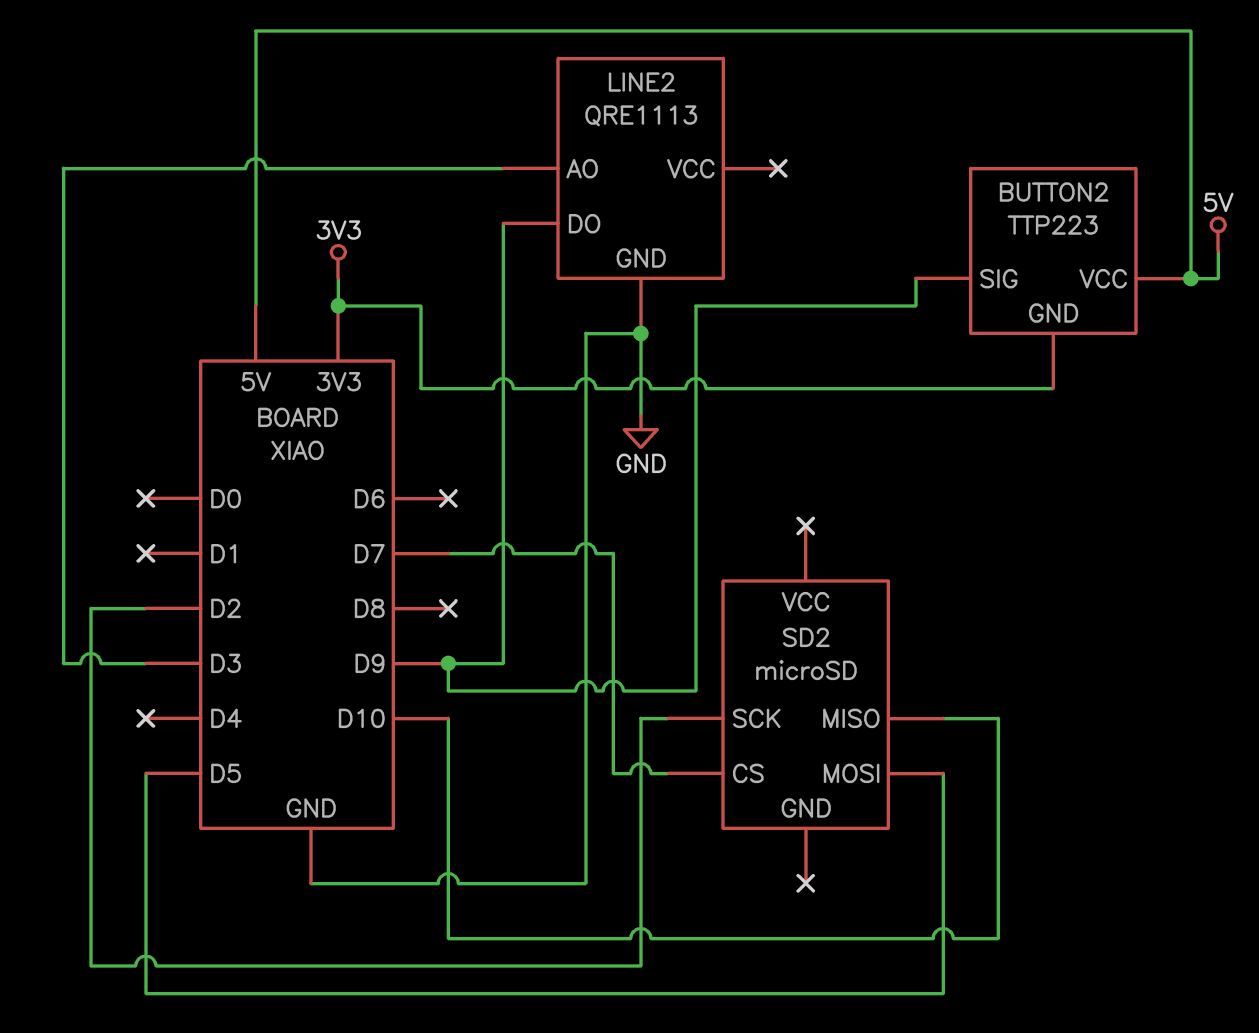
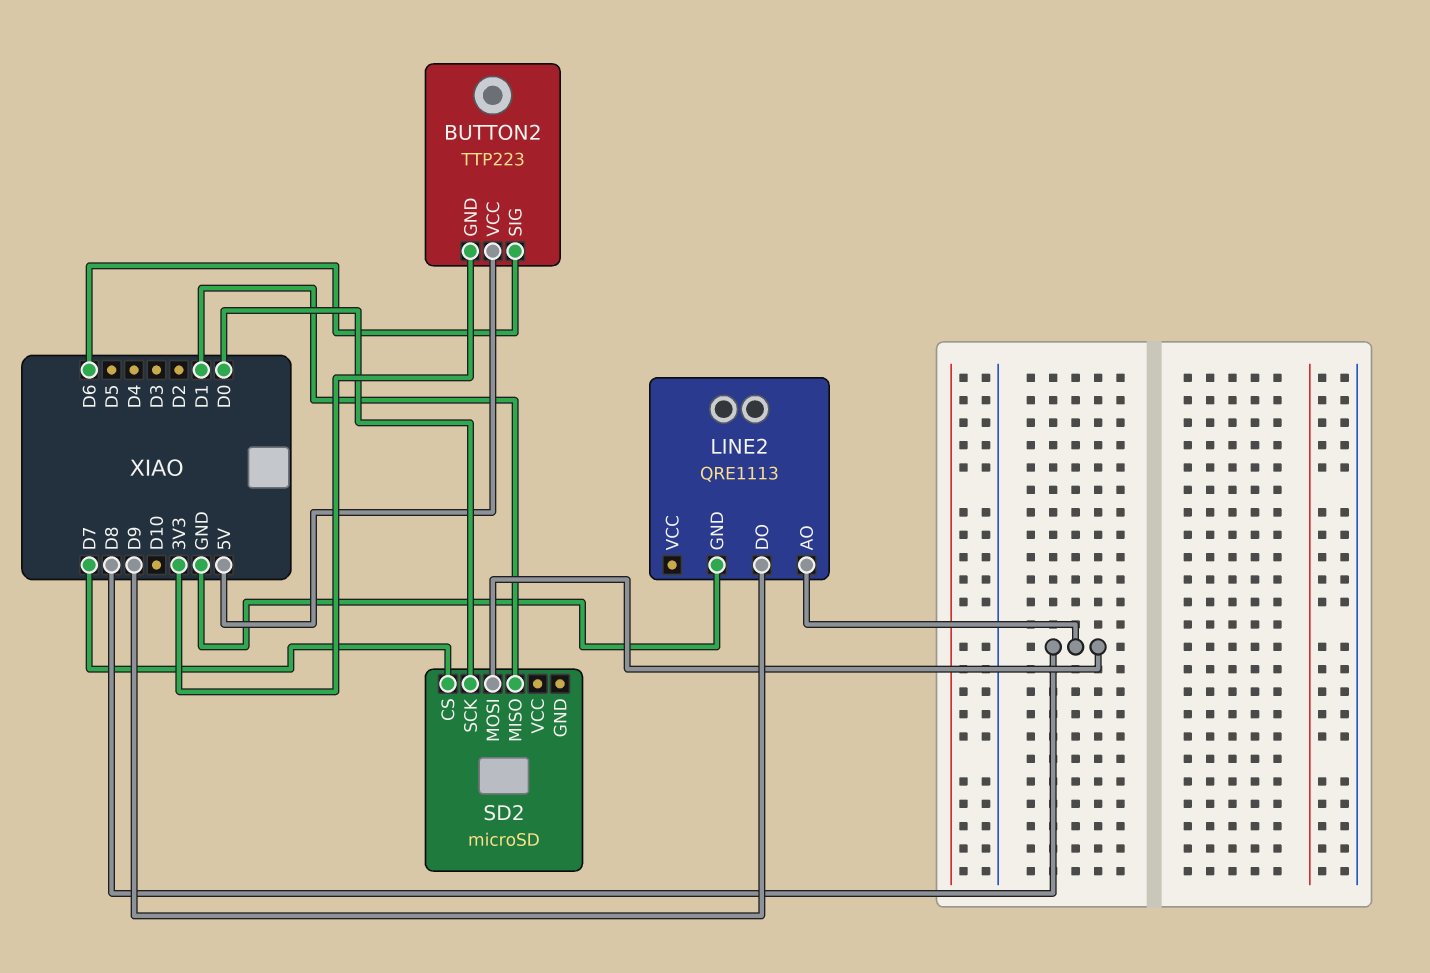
BUTTON2 pin SIG: D9 -> D6
LINE2 pin AO: D3 -> D8
SD2 pin MISO: D10 -> D1
SD2 pin MOSI: D5 -> D8
SD2 pin SCK: D2 -> D0

